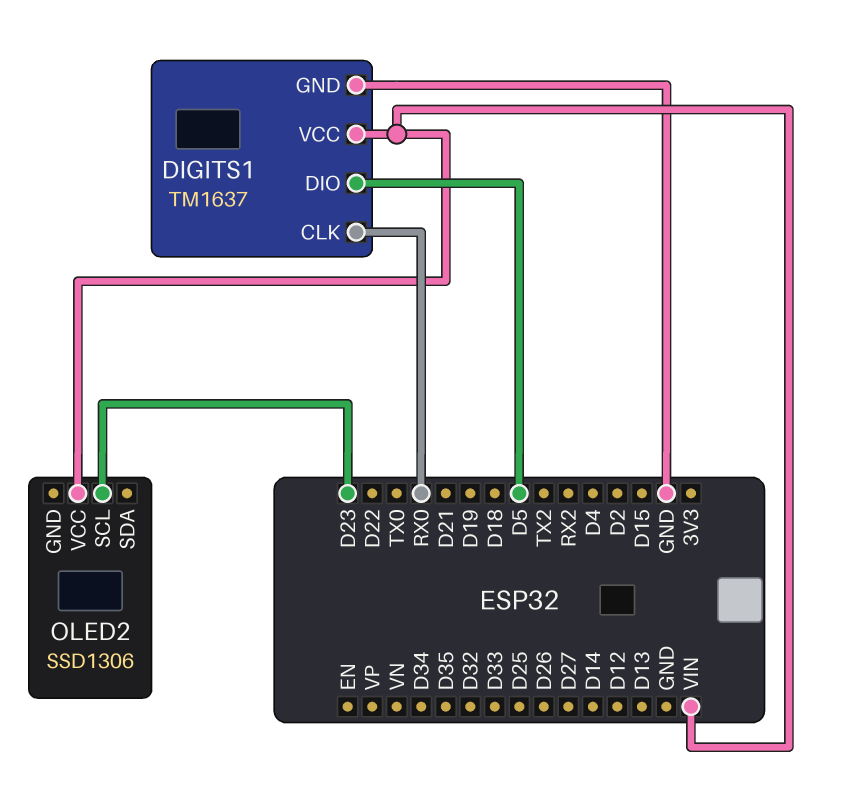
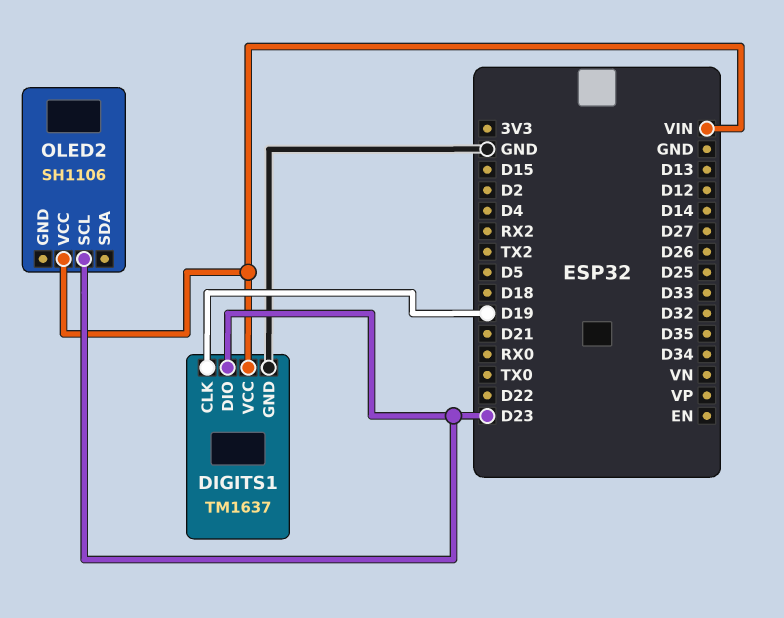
DIGITS1 pin CLK: RX0 -> D19
DIGITS1 pin DIO: D5 -> D23
OLED2: SSD1306 -> SH1106

